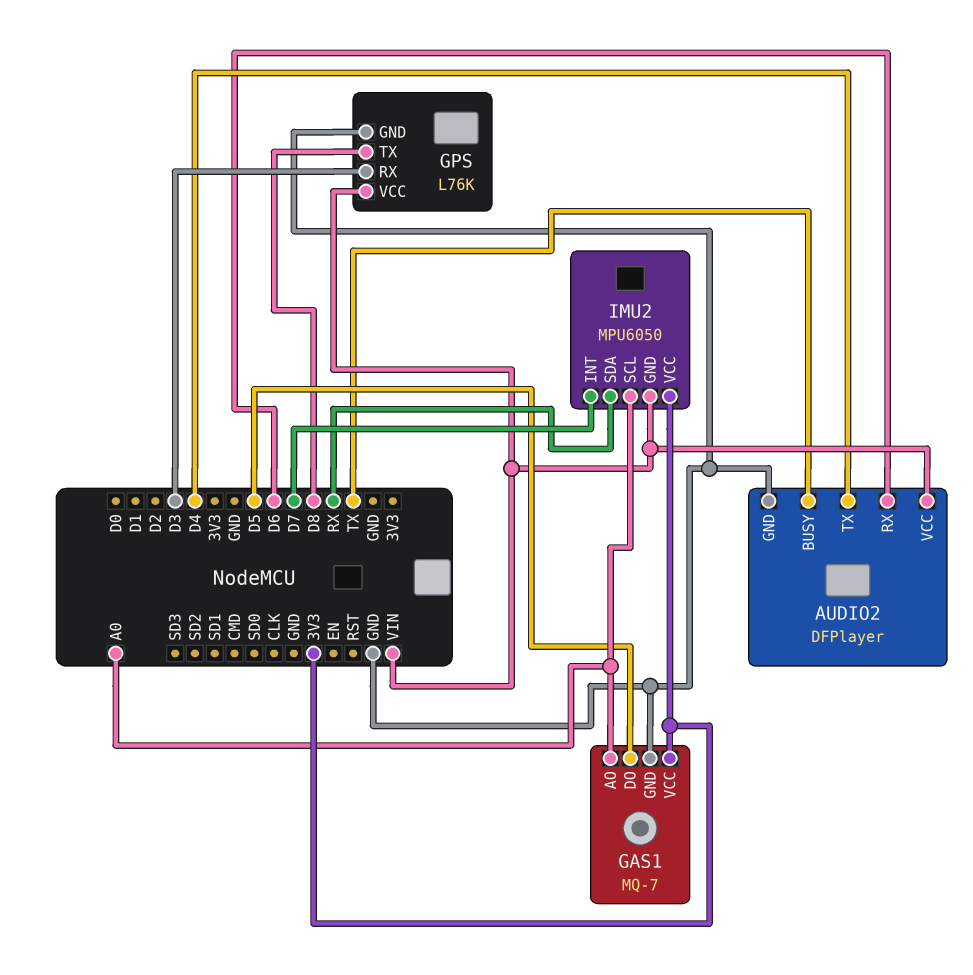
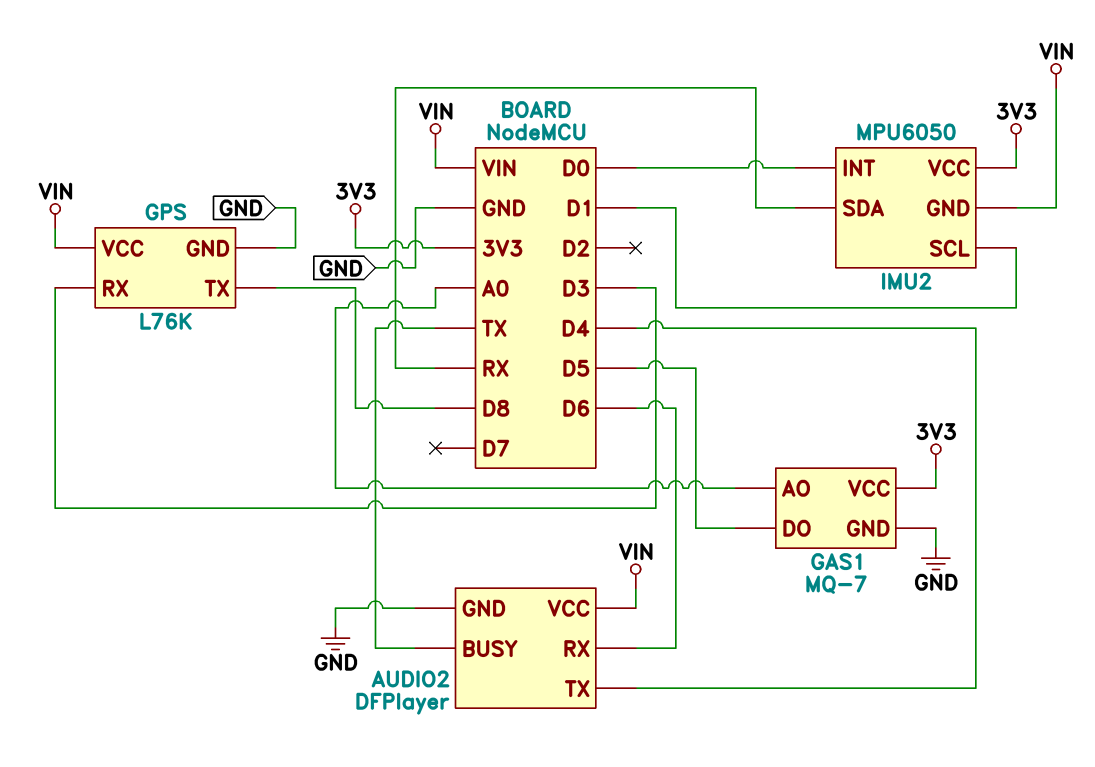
IMU2 pin INT: D7 -> D0
IMU2 pin SCL: A0 -> D1

